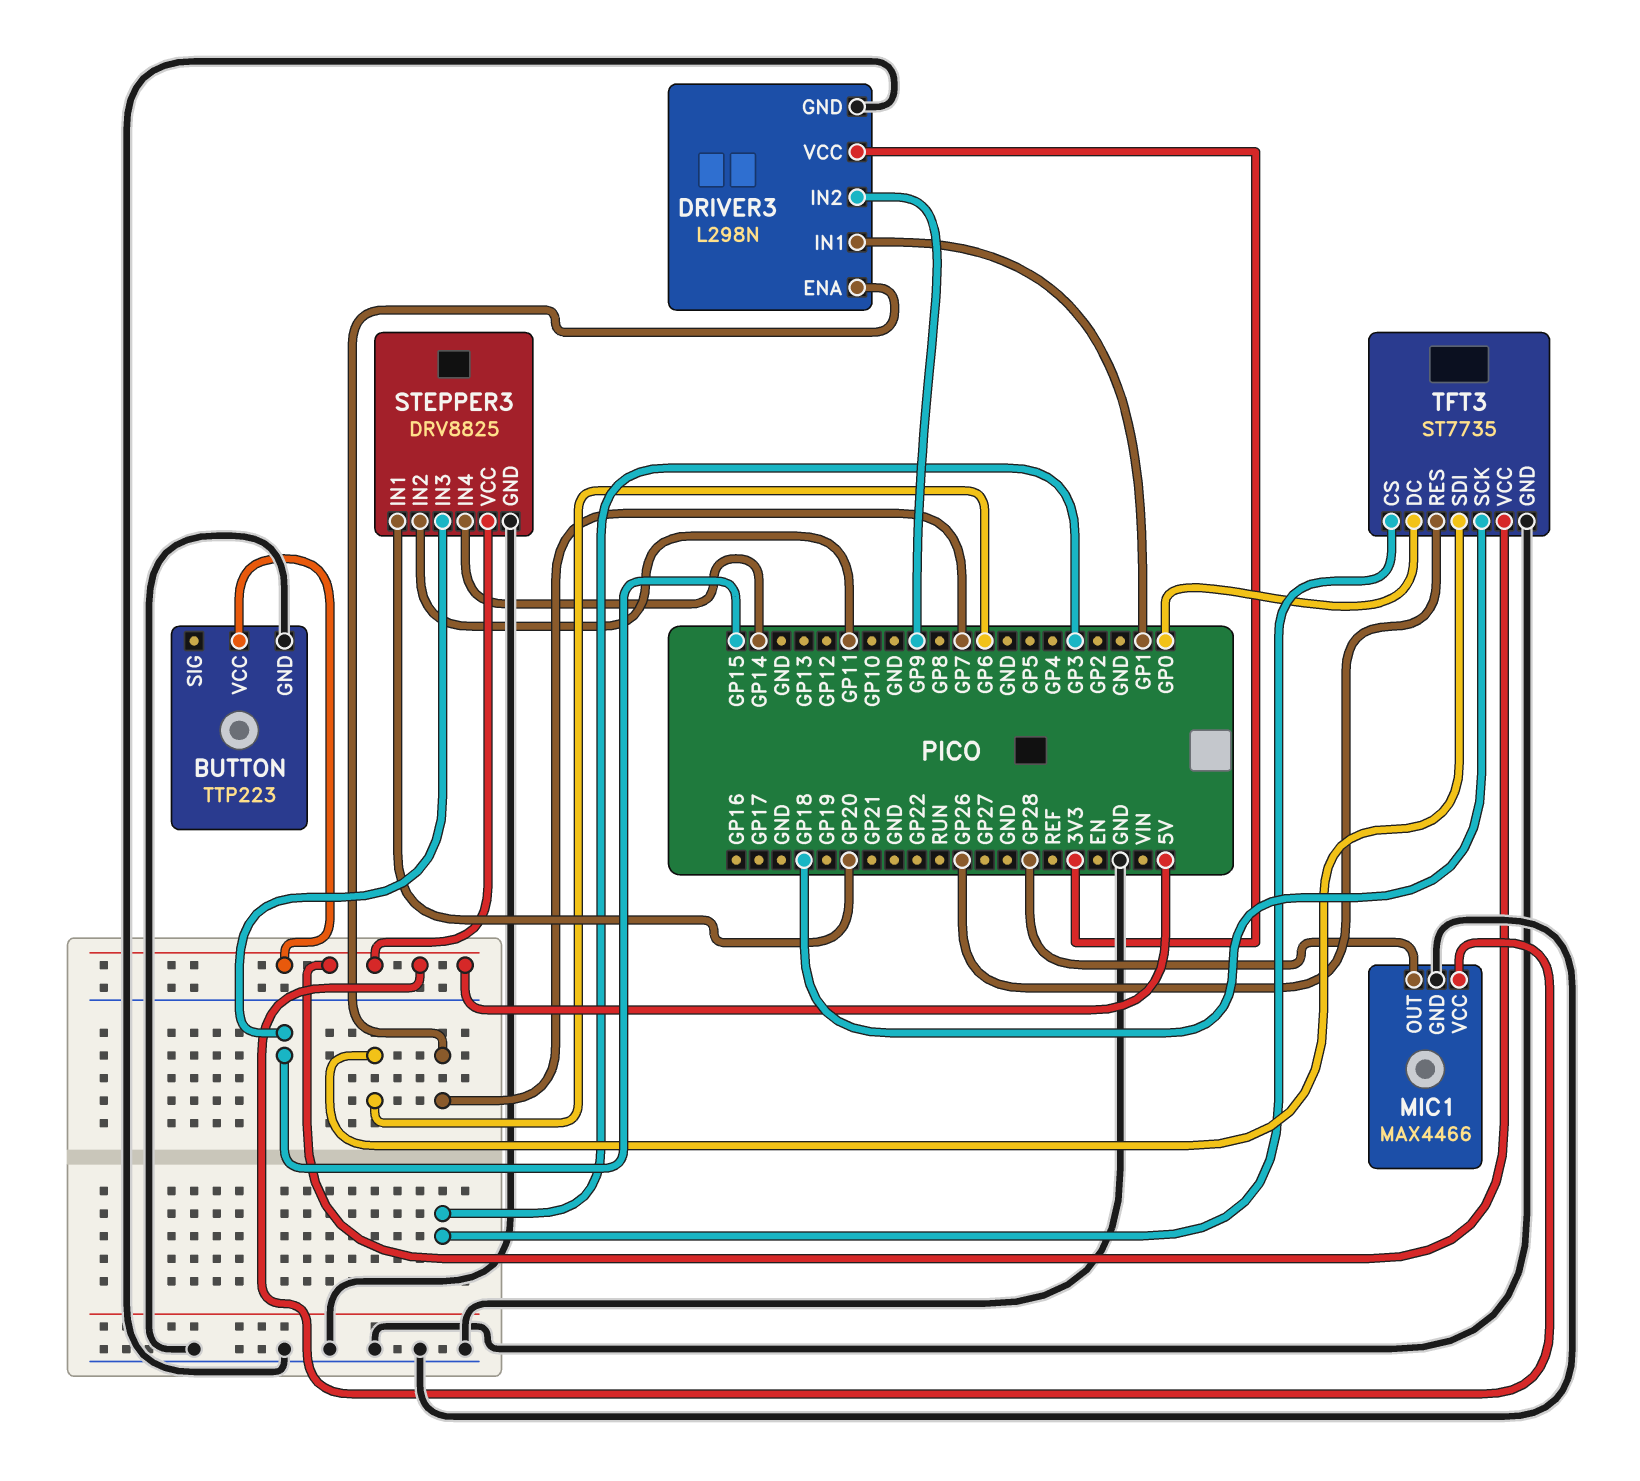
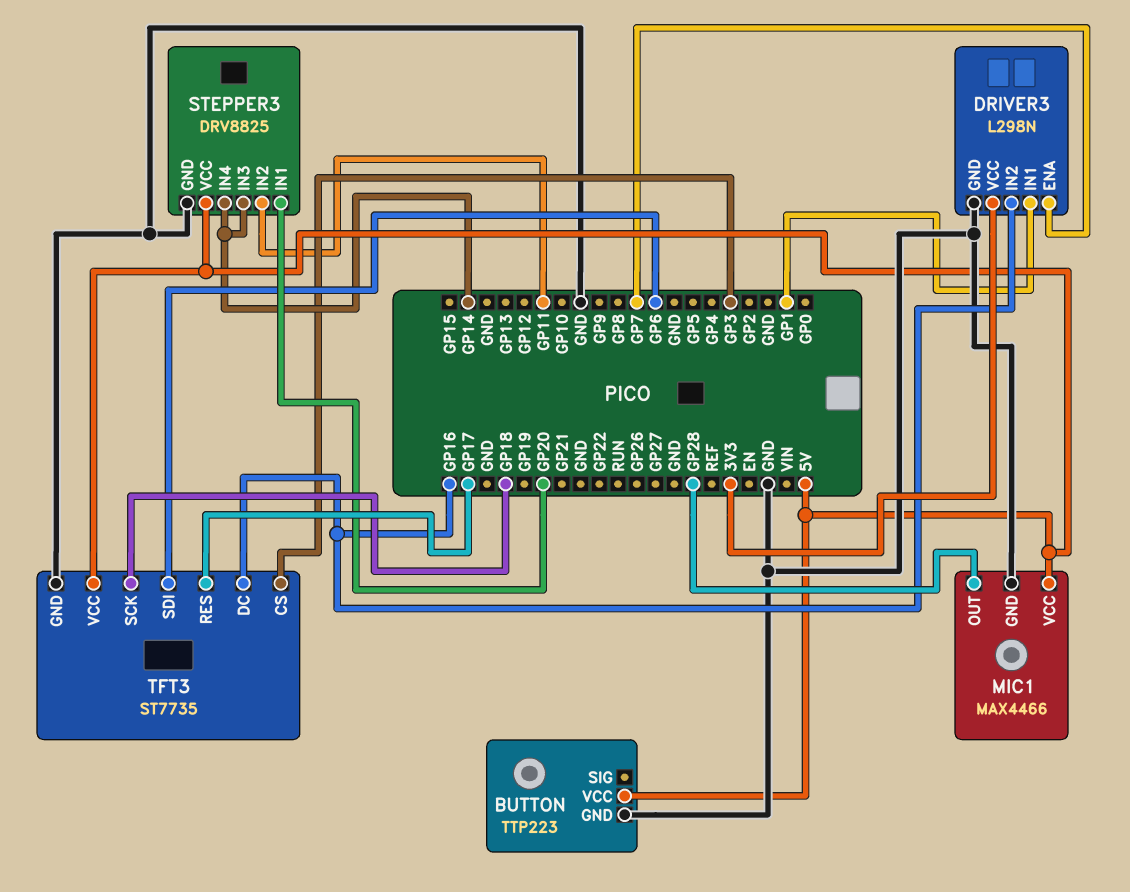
DRIVER3 pin IN2: GP9 -> GP16
STEPPER3 pin IN3: GP15 -> GP14
TFT3 pin DC: GP0 -> GP16
TFT3 pin RES: GP26 -> GP17

